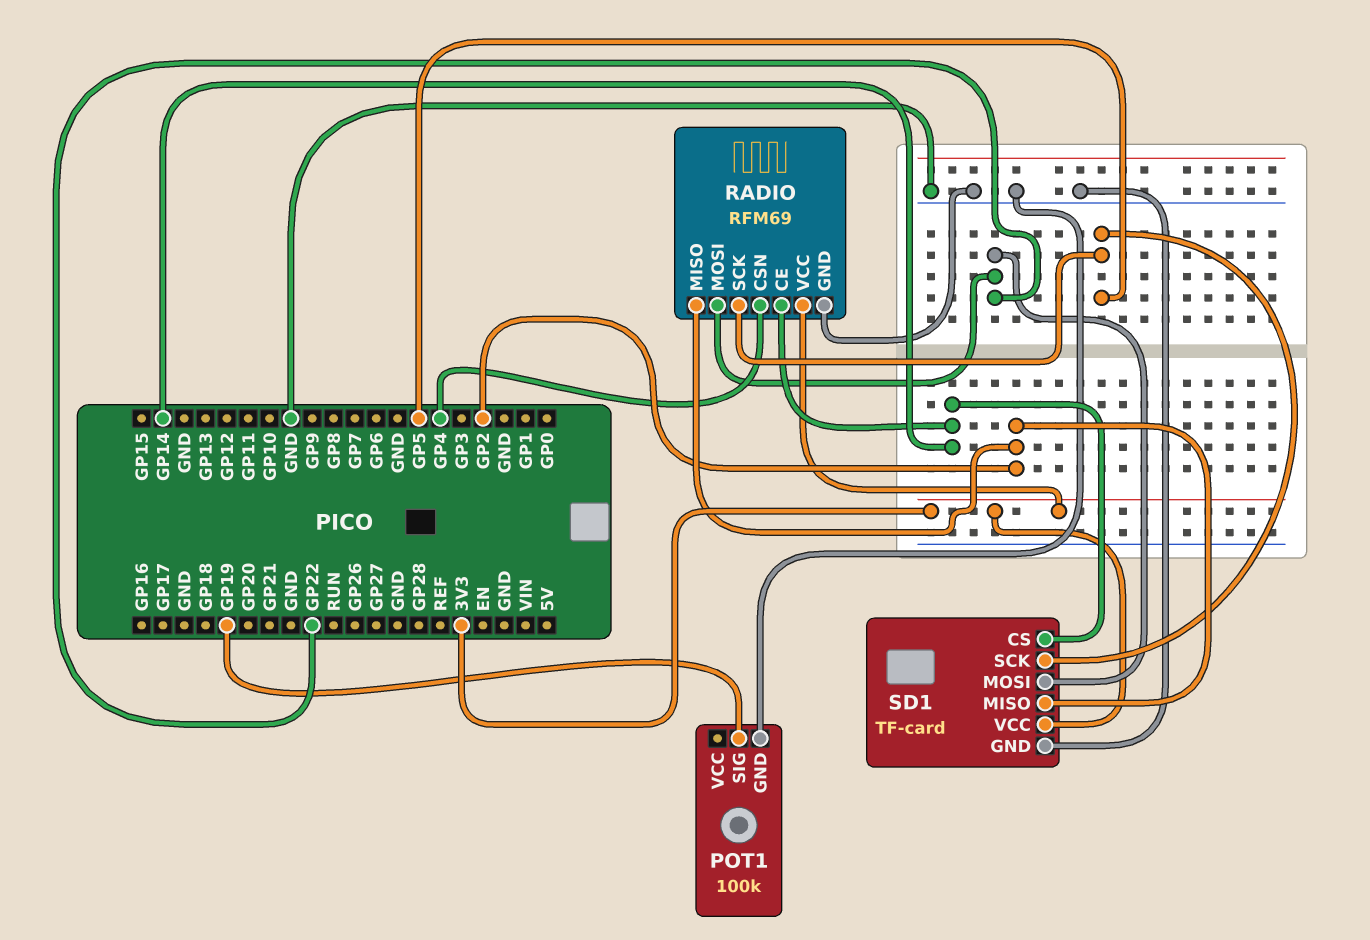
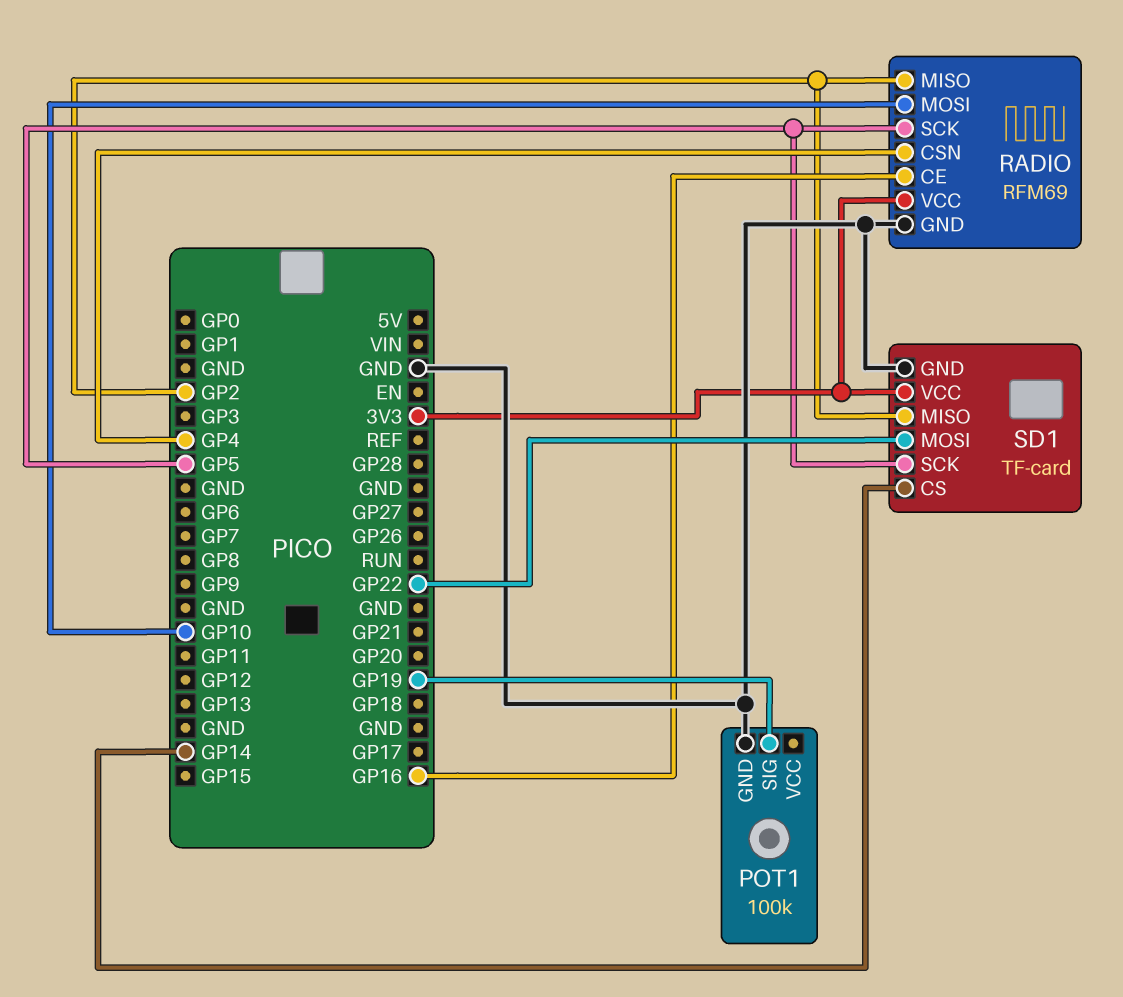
RADIO pin CE: GP14 -> GP16
RADIO pin MOSI: GP22 -> GP10

